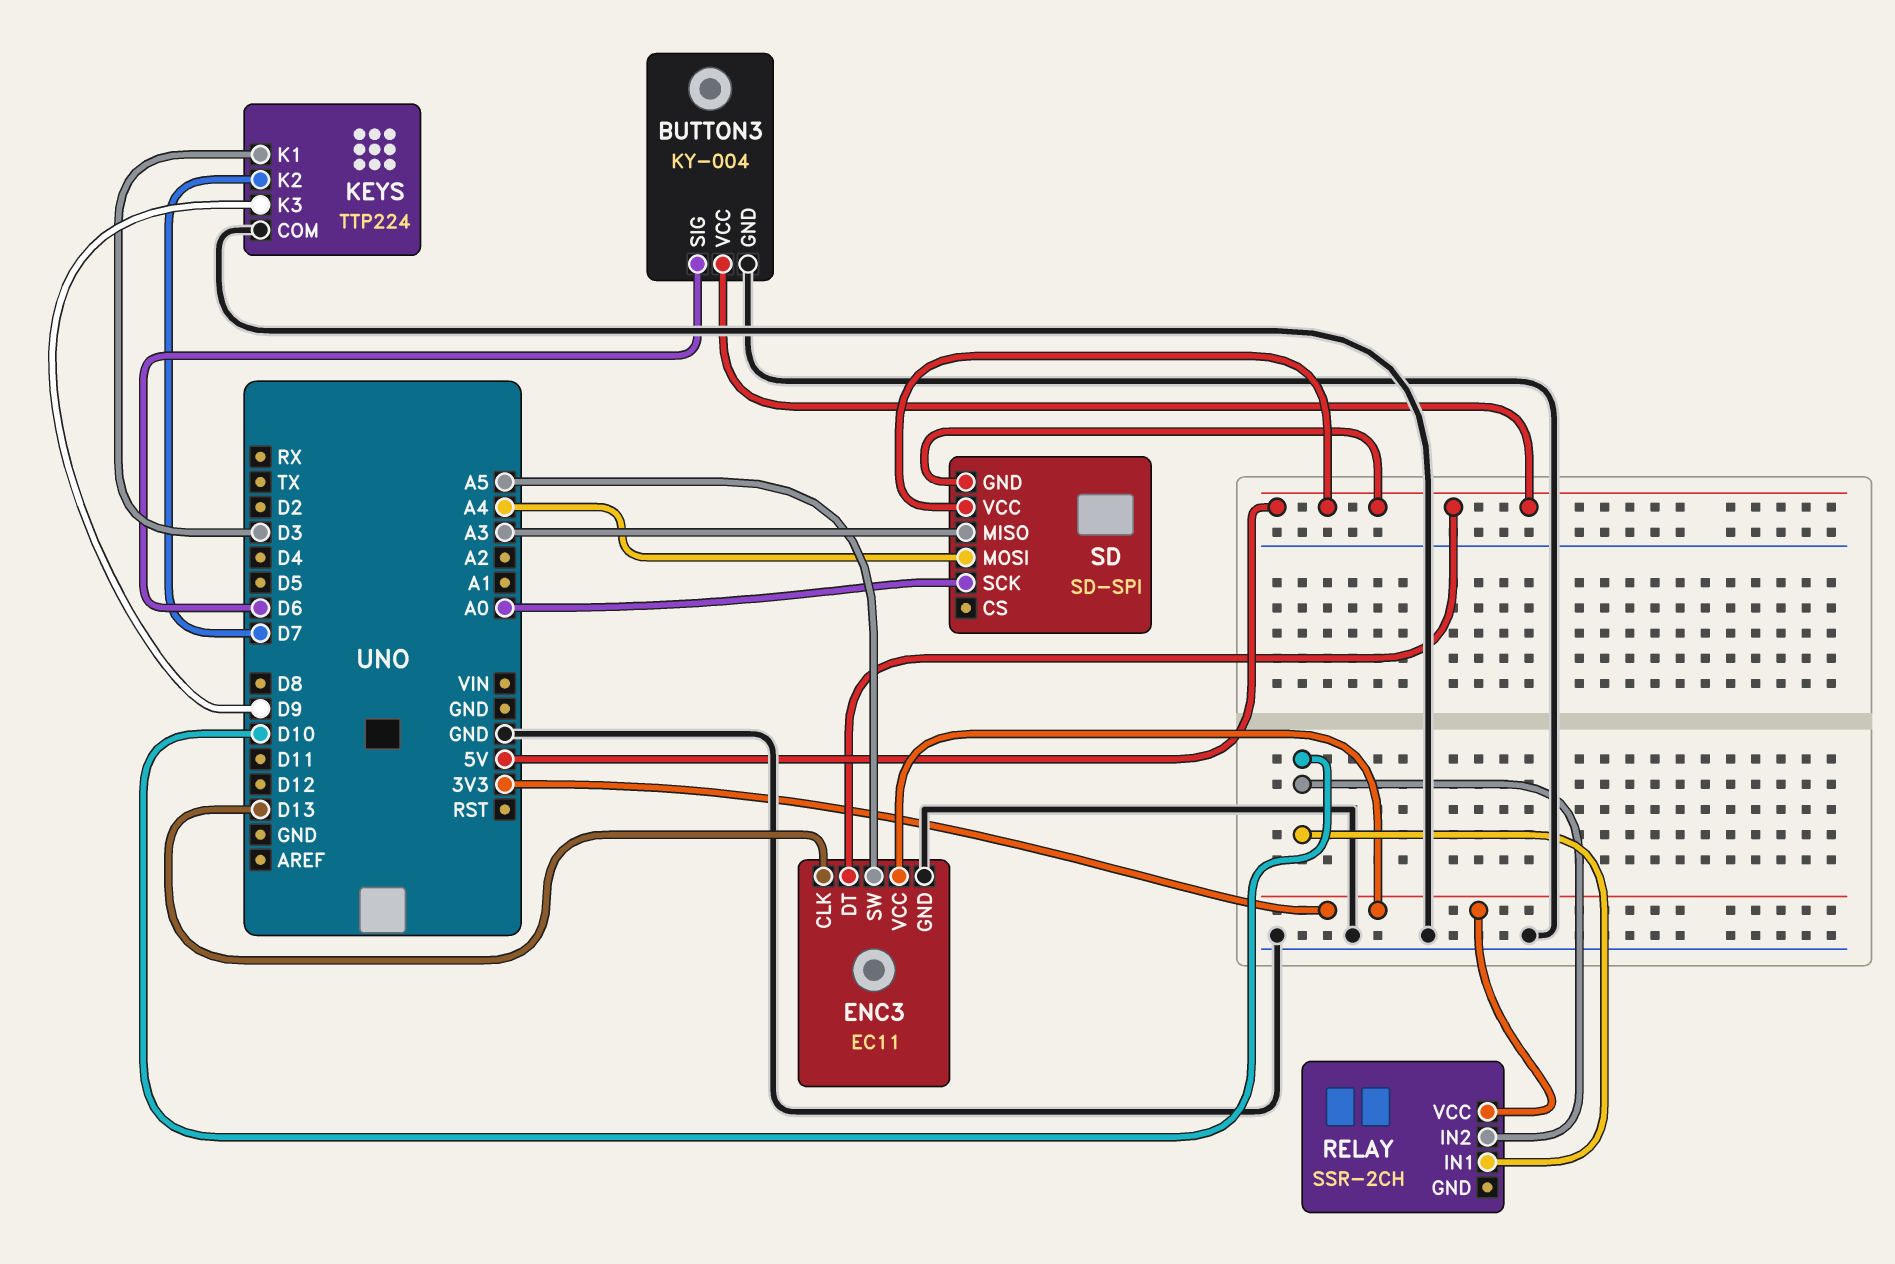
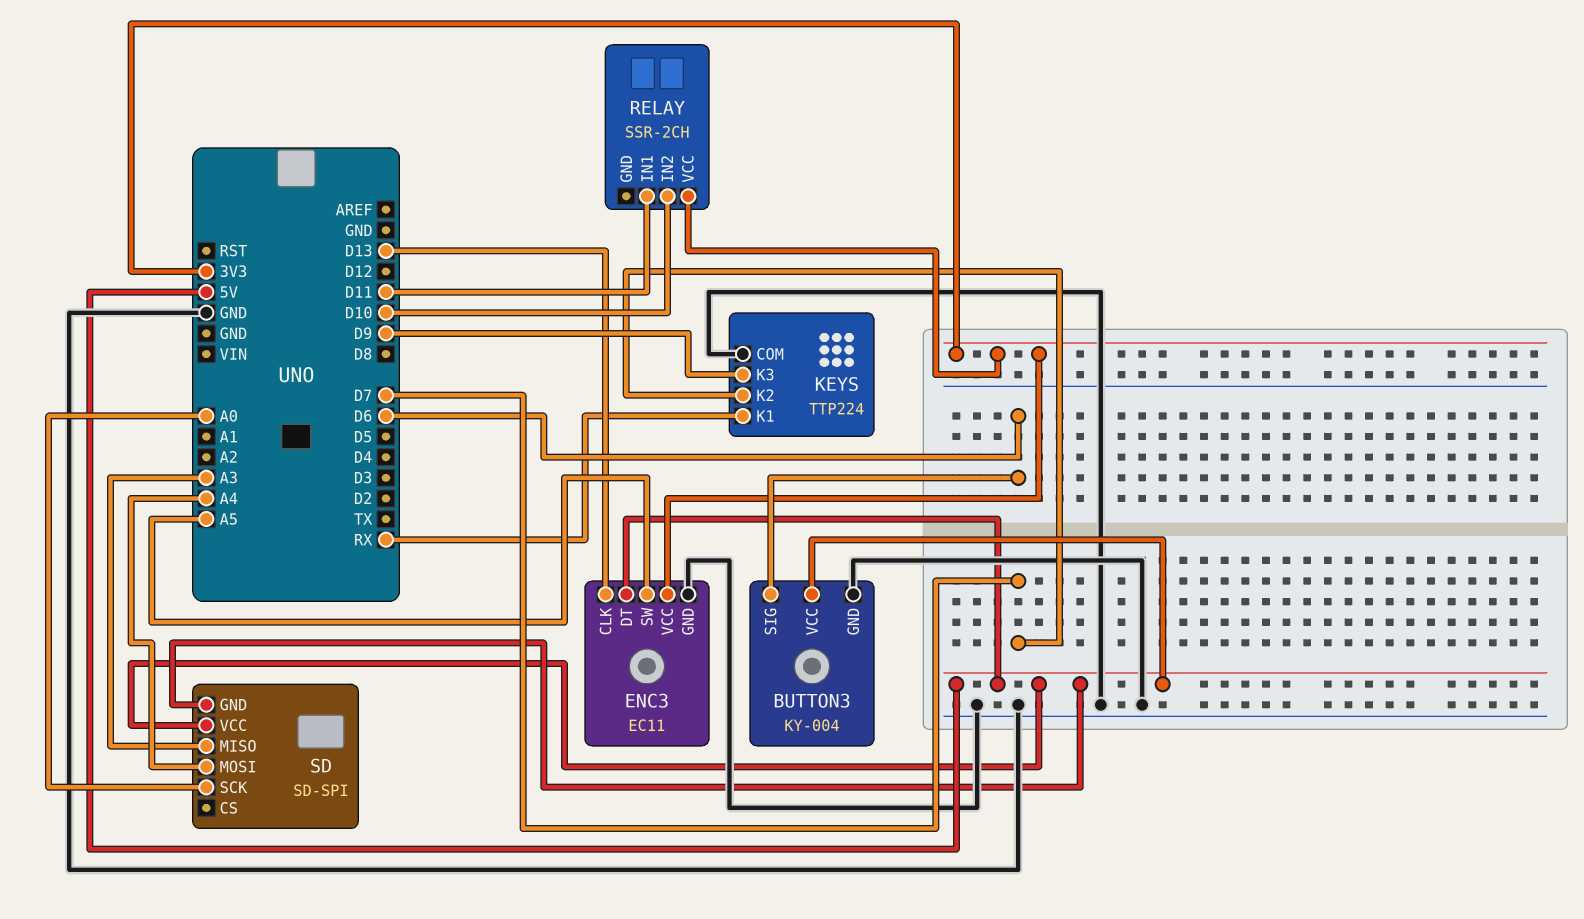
KEYS pin K1: D3 -> RX
RELAY pin IN1: D10 -> D11

